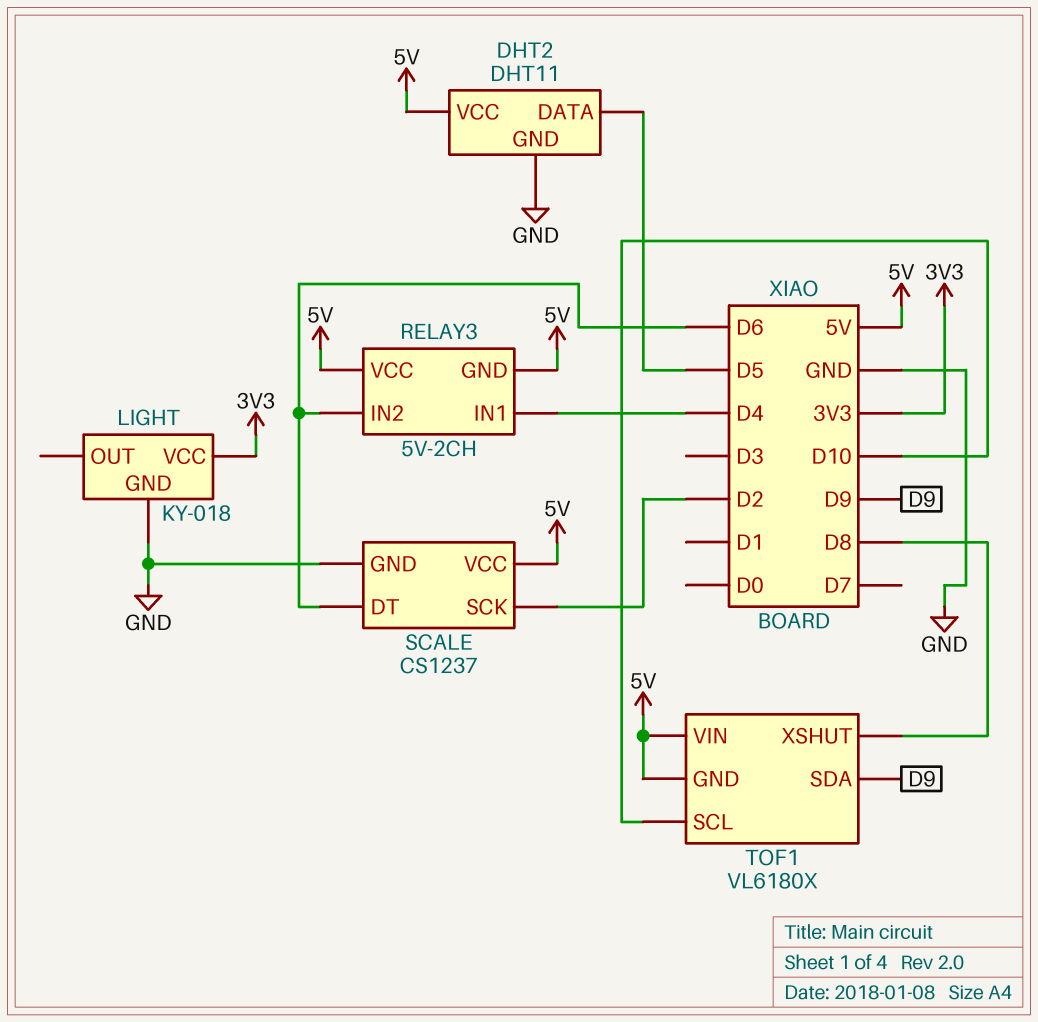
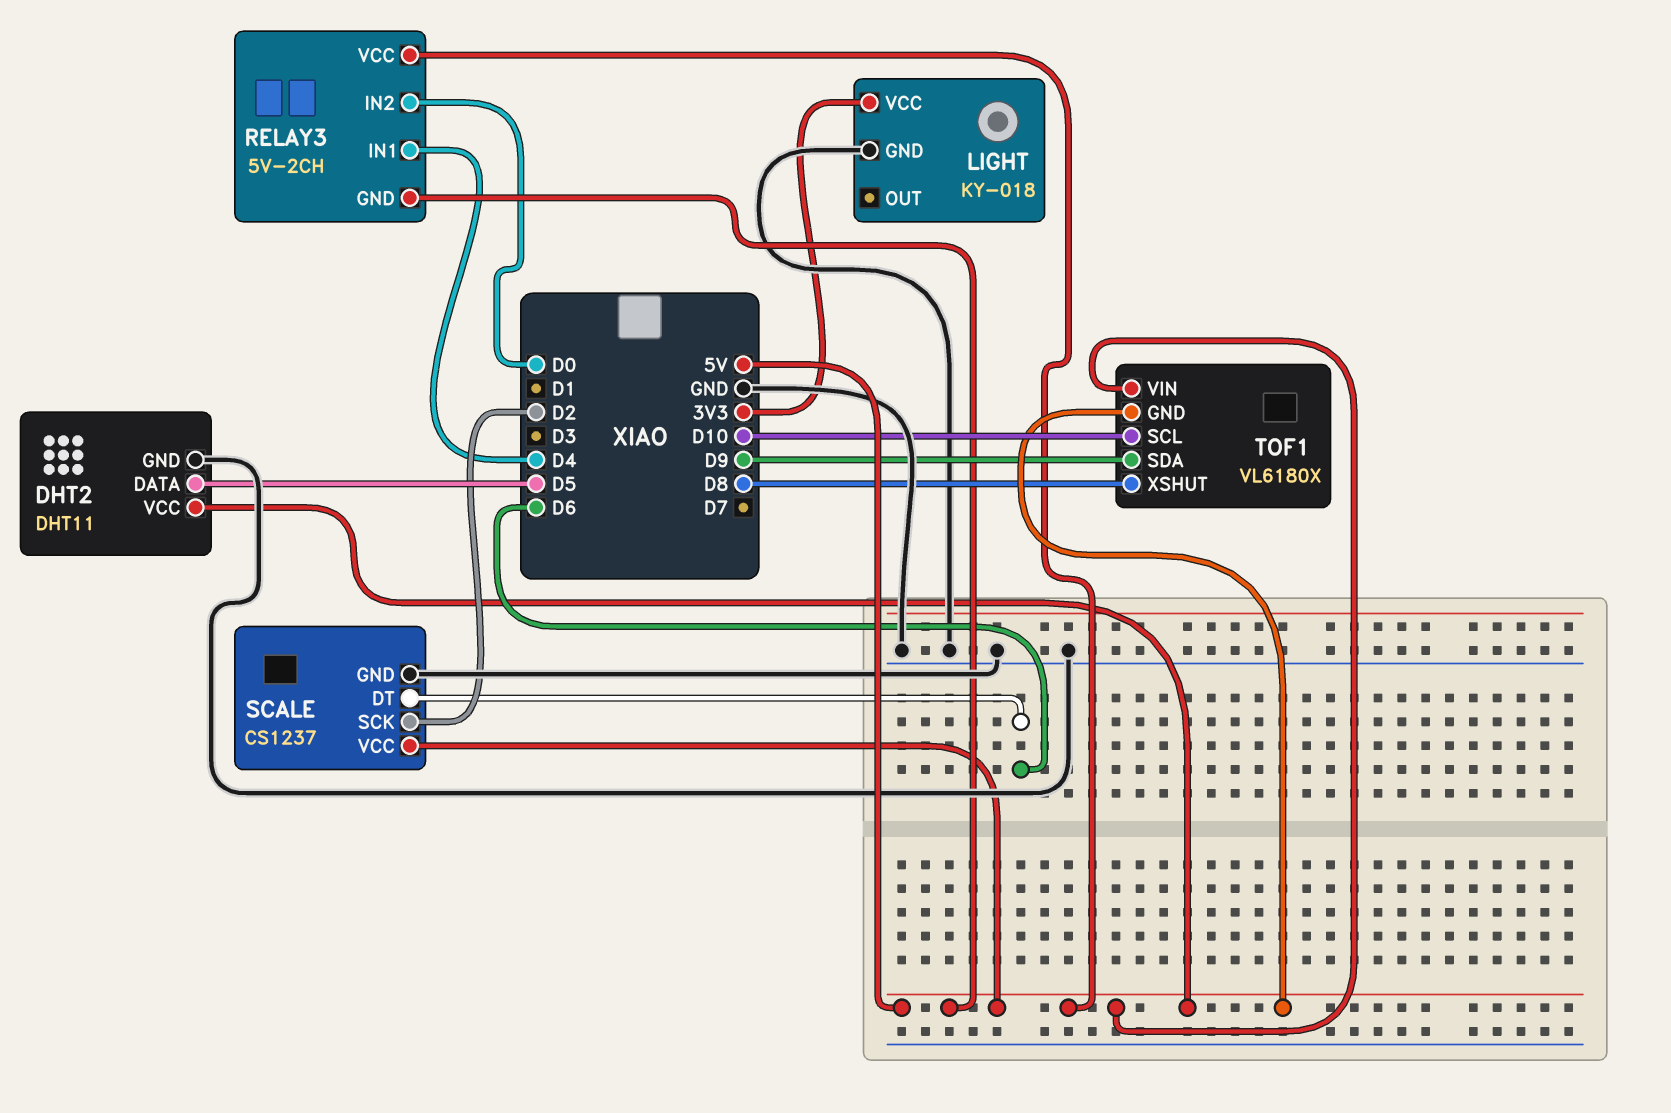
RELAY3 pin IN2: D6 -> D0

